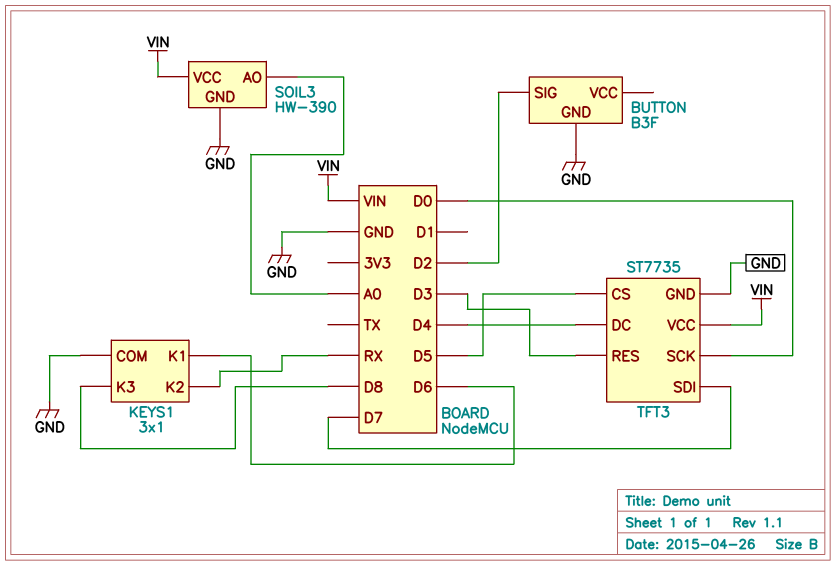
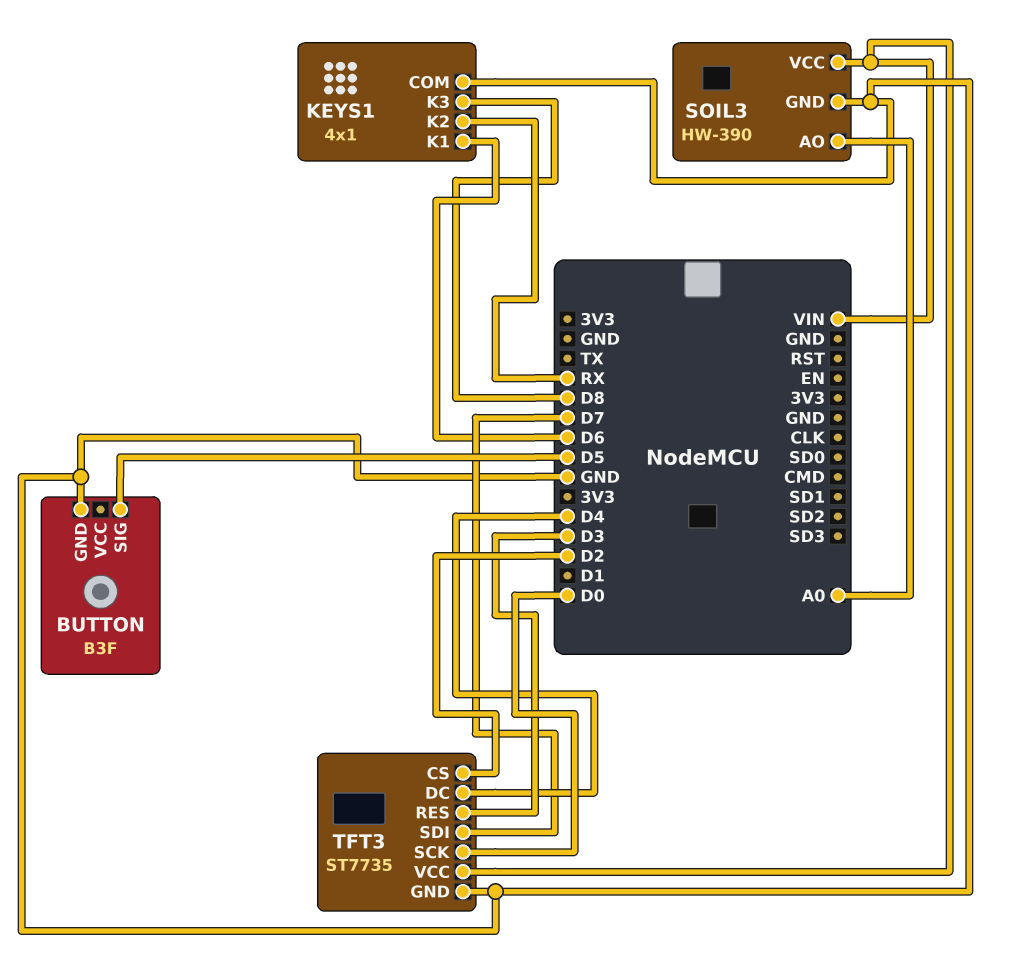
BUTTON pin SIG: D2 -> D5
KEYS1: 3x1 -> 4x1
TFT3 pin CS: D5 -> D2

